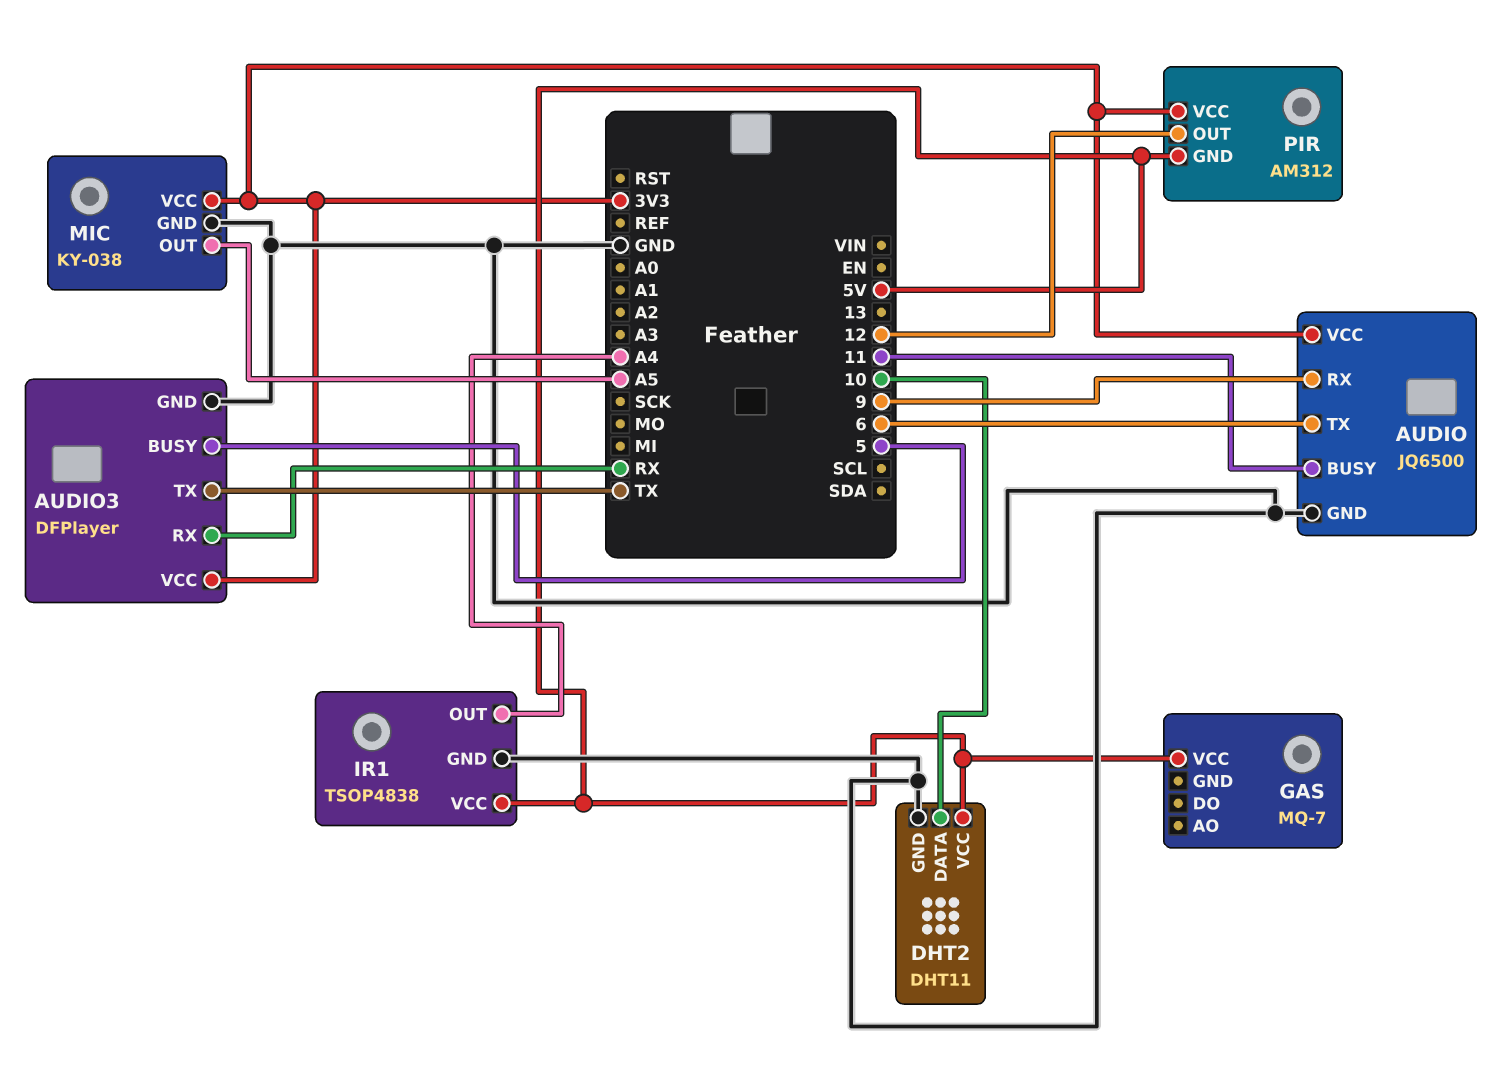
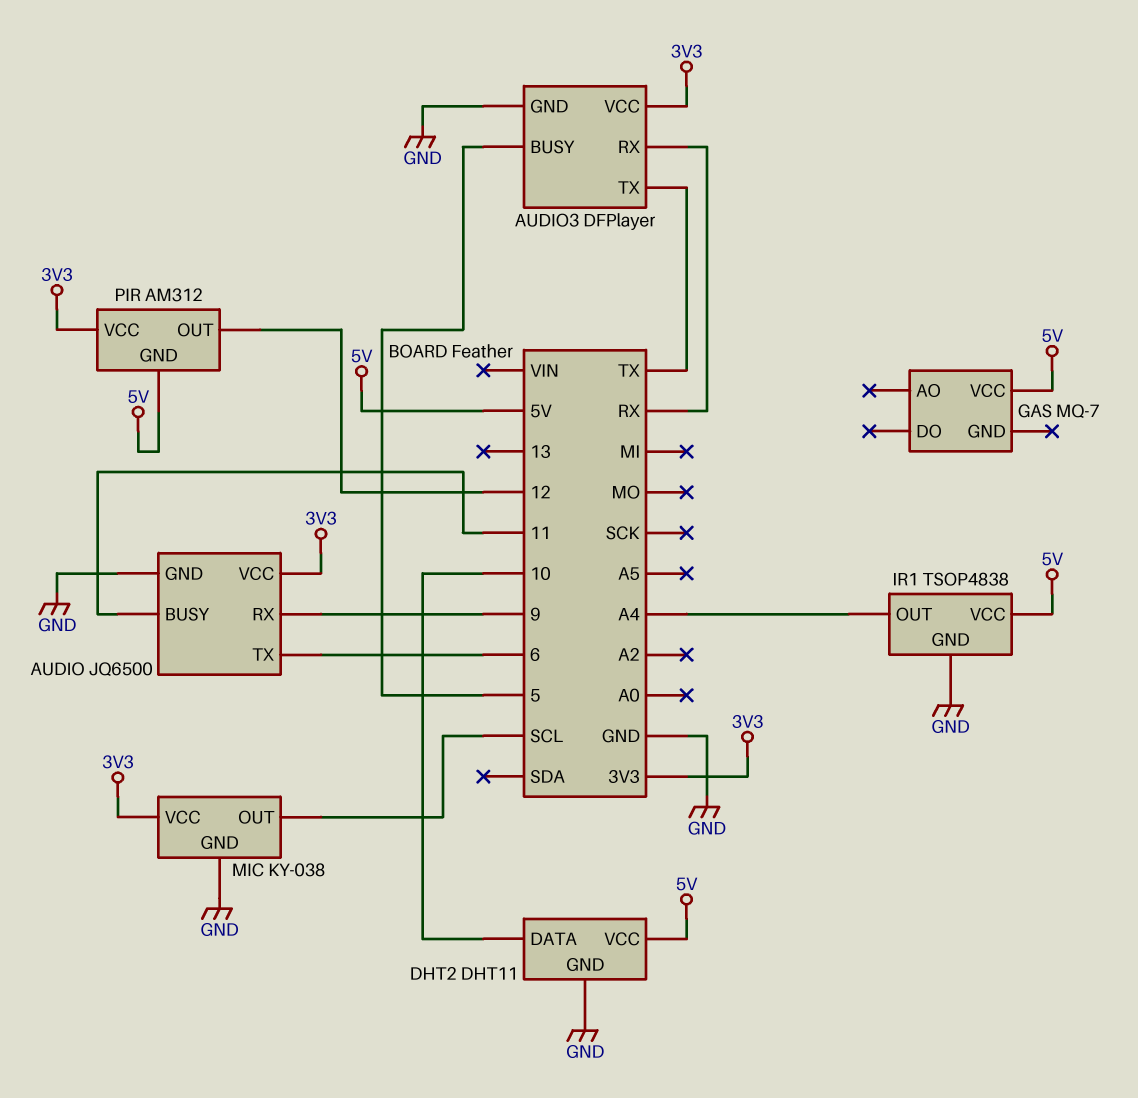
MIC pin OUT: A5 -> SCL

